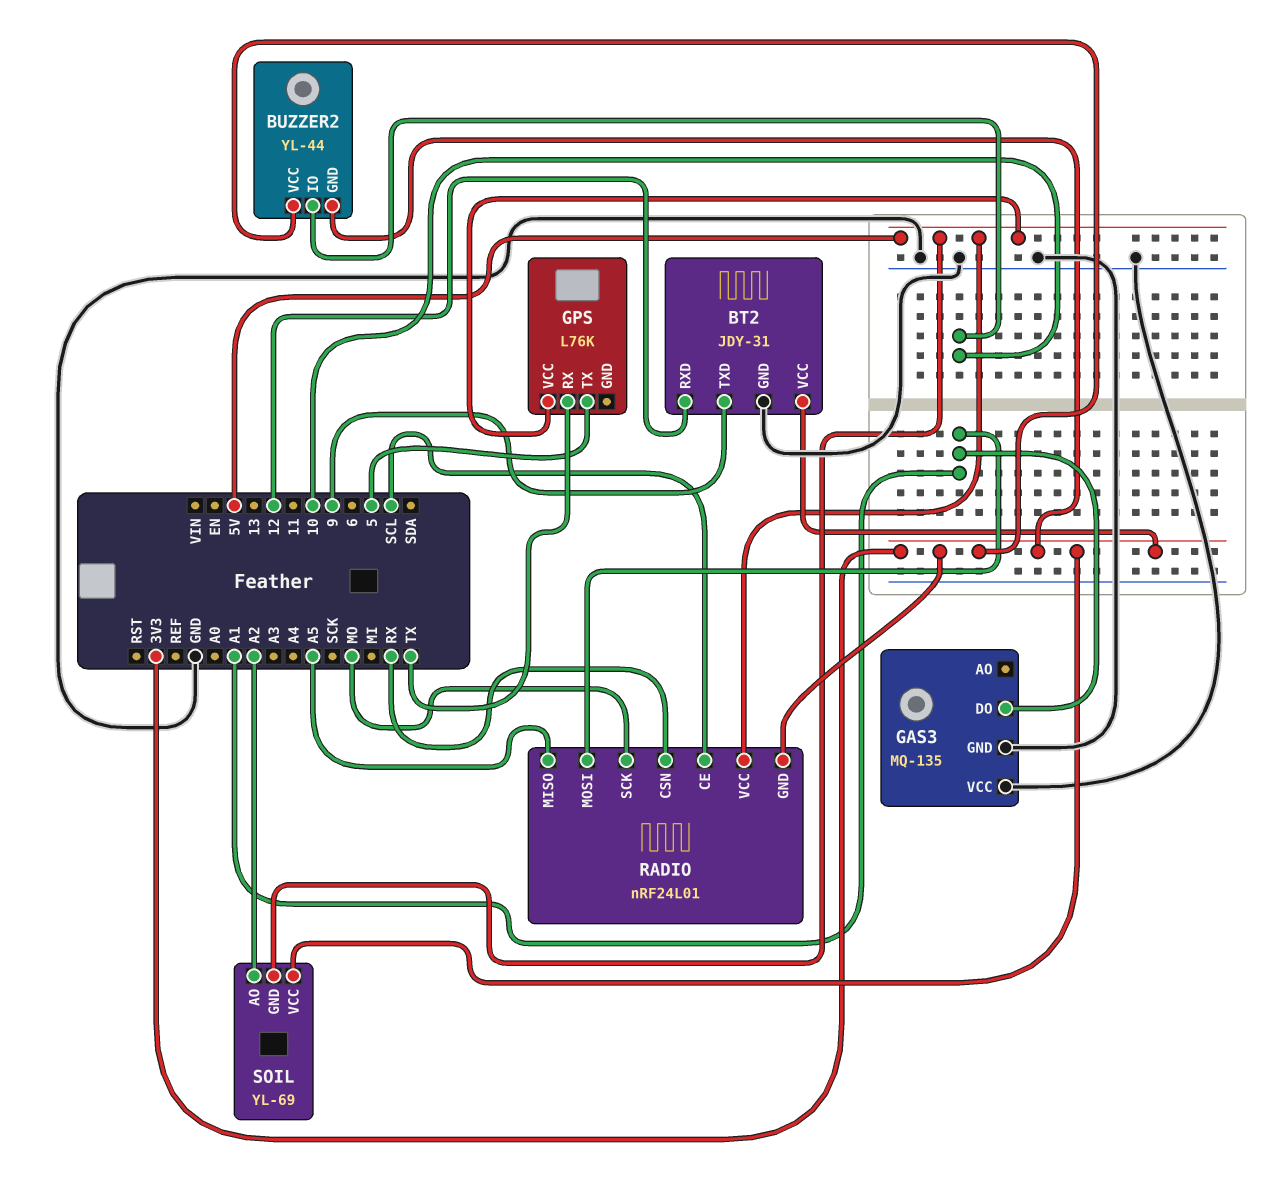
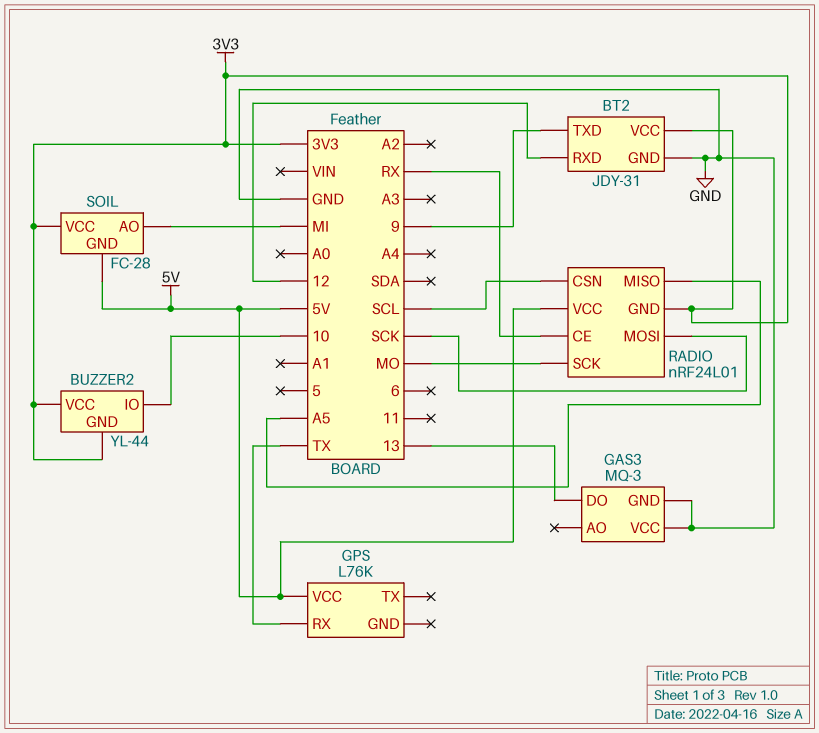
GAS3: MQ-135 -> MQ-3
GAS3 pin DO: A1 -> 13
GPS pin TX: 5 -> none
RADIO pin CE: SCL -> RX
RADIO pin CSN: RX -> SCL
RADIO pin MOSI: A1 -> SCK
SOIL: YL-69 -> FC-28
SOIL pin AO: A2 -> MI

